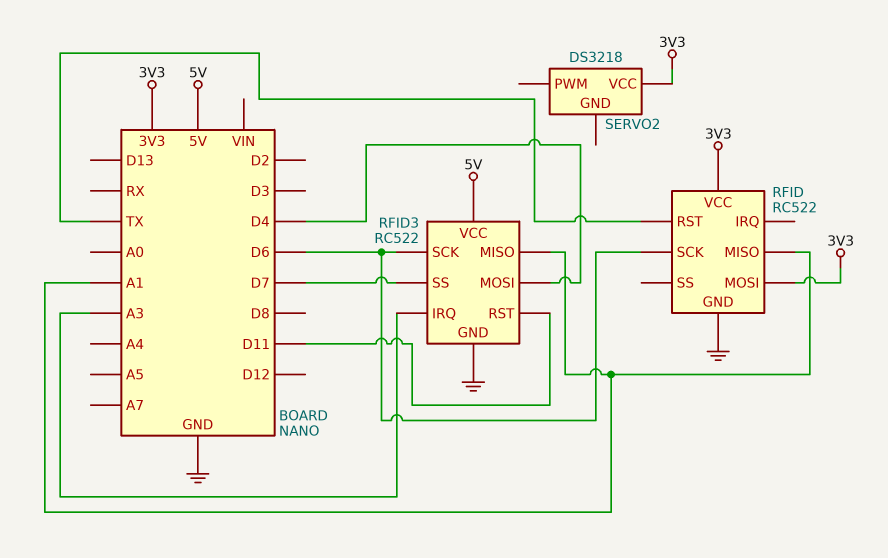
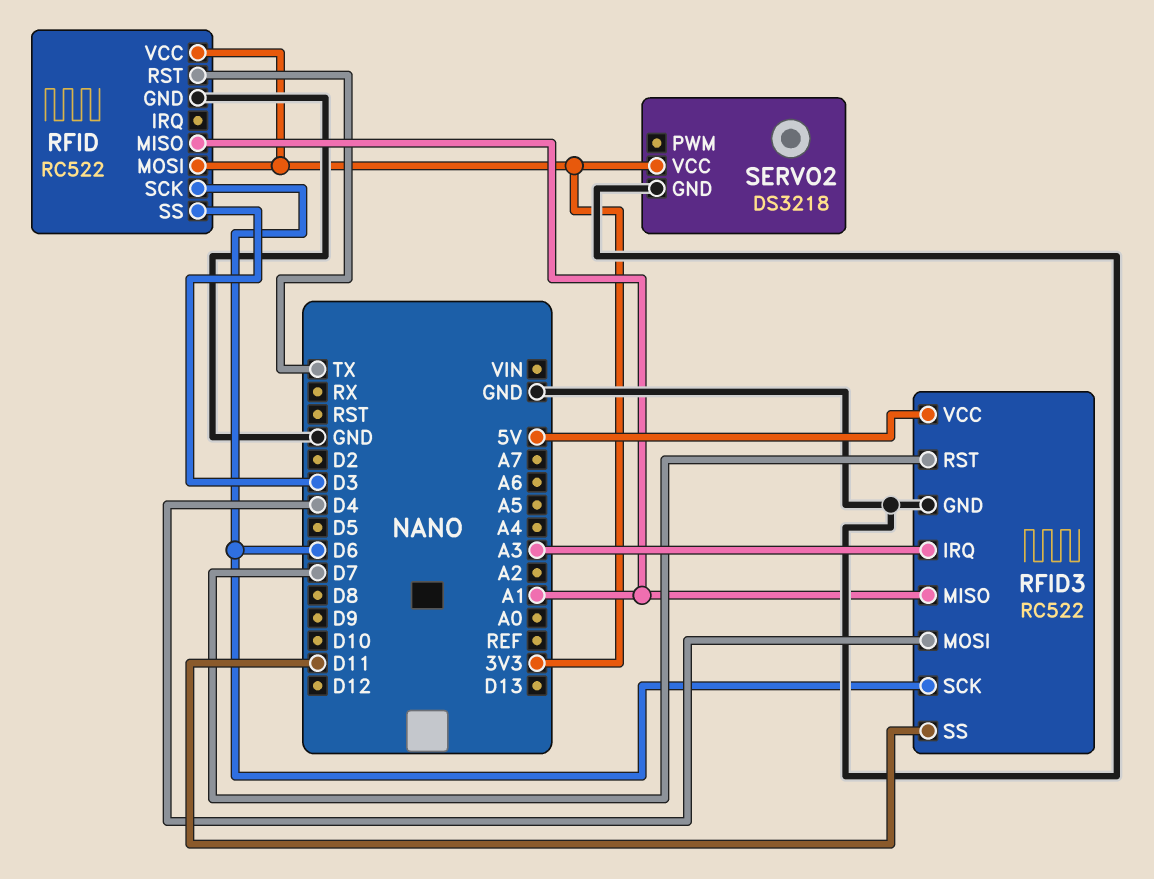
RFID pin SS: none -> D3
RFID3 pin RST: D11 -> D7
RFID3 pin SS: D7 -> D11
SERVO2 pin GND: none -> GND

